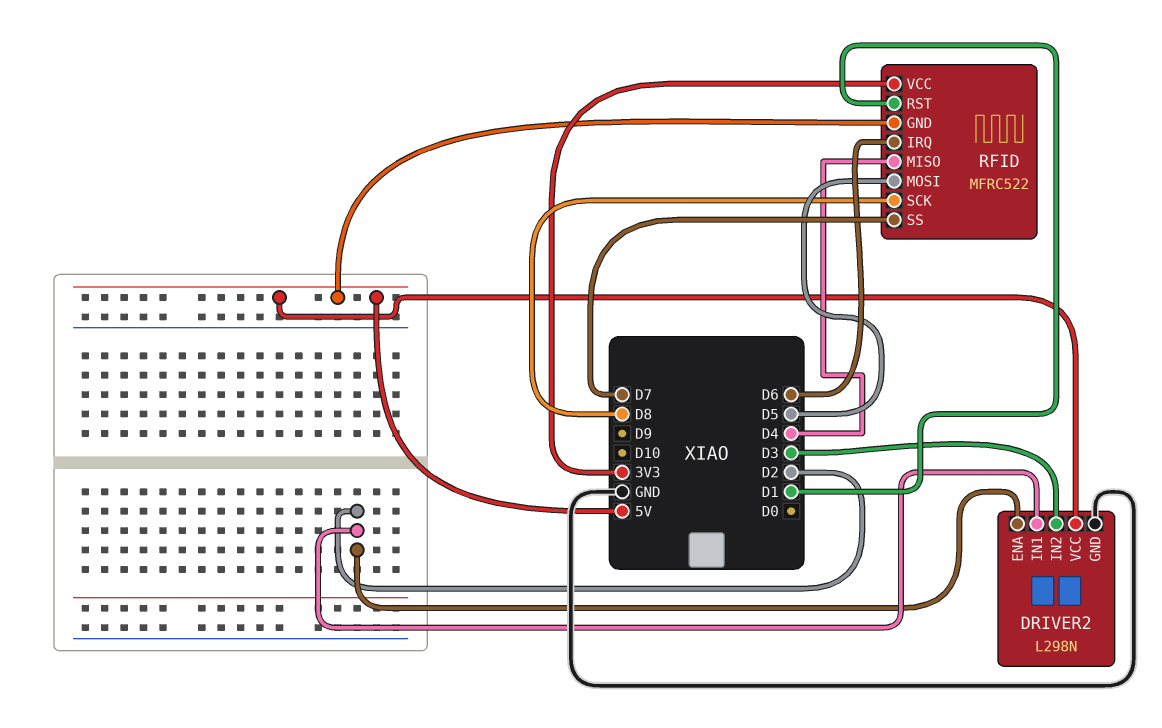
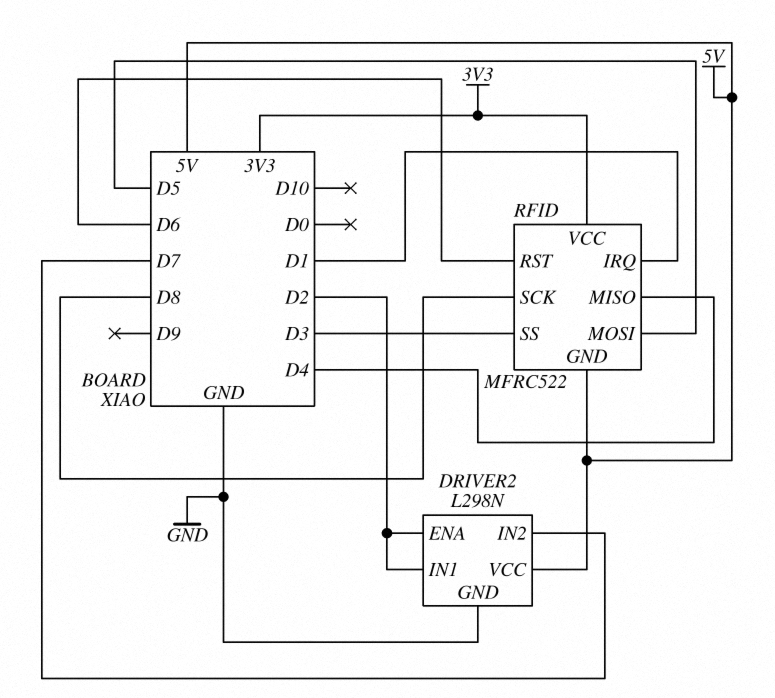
DRIVER2 pin IN2: D3 -> D7
RFID pin IRQ: D6 -> D1
RFID pin RST: D1 -> D6
RFID pin SS: D7 -> D3

